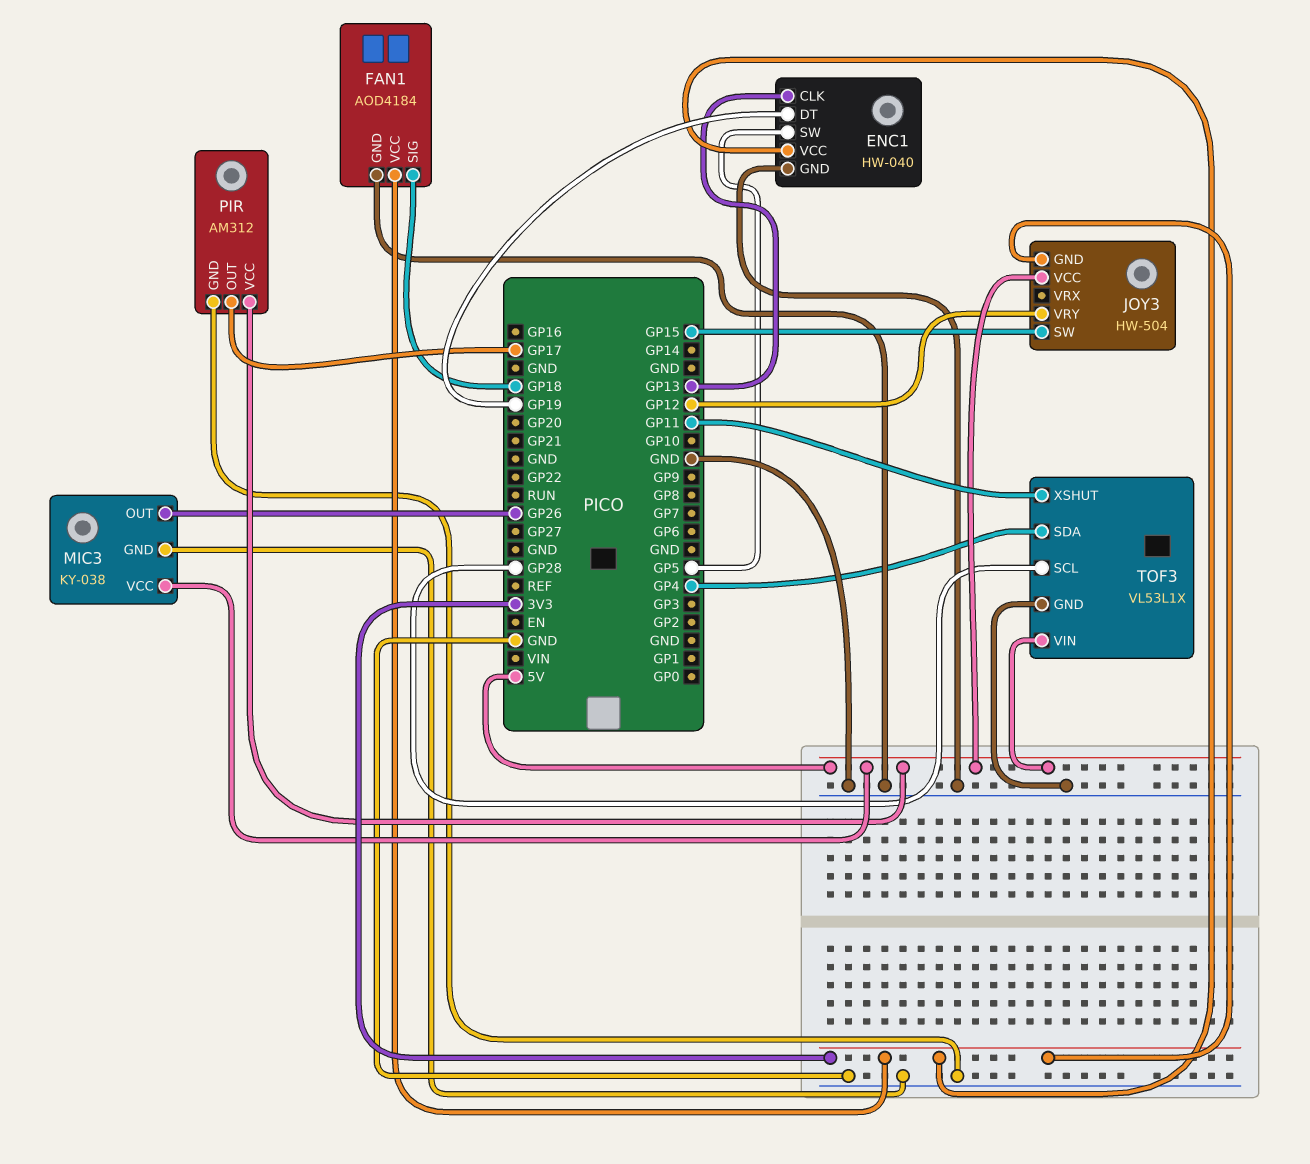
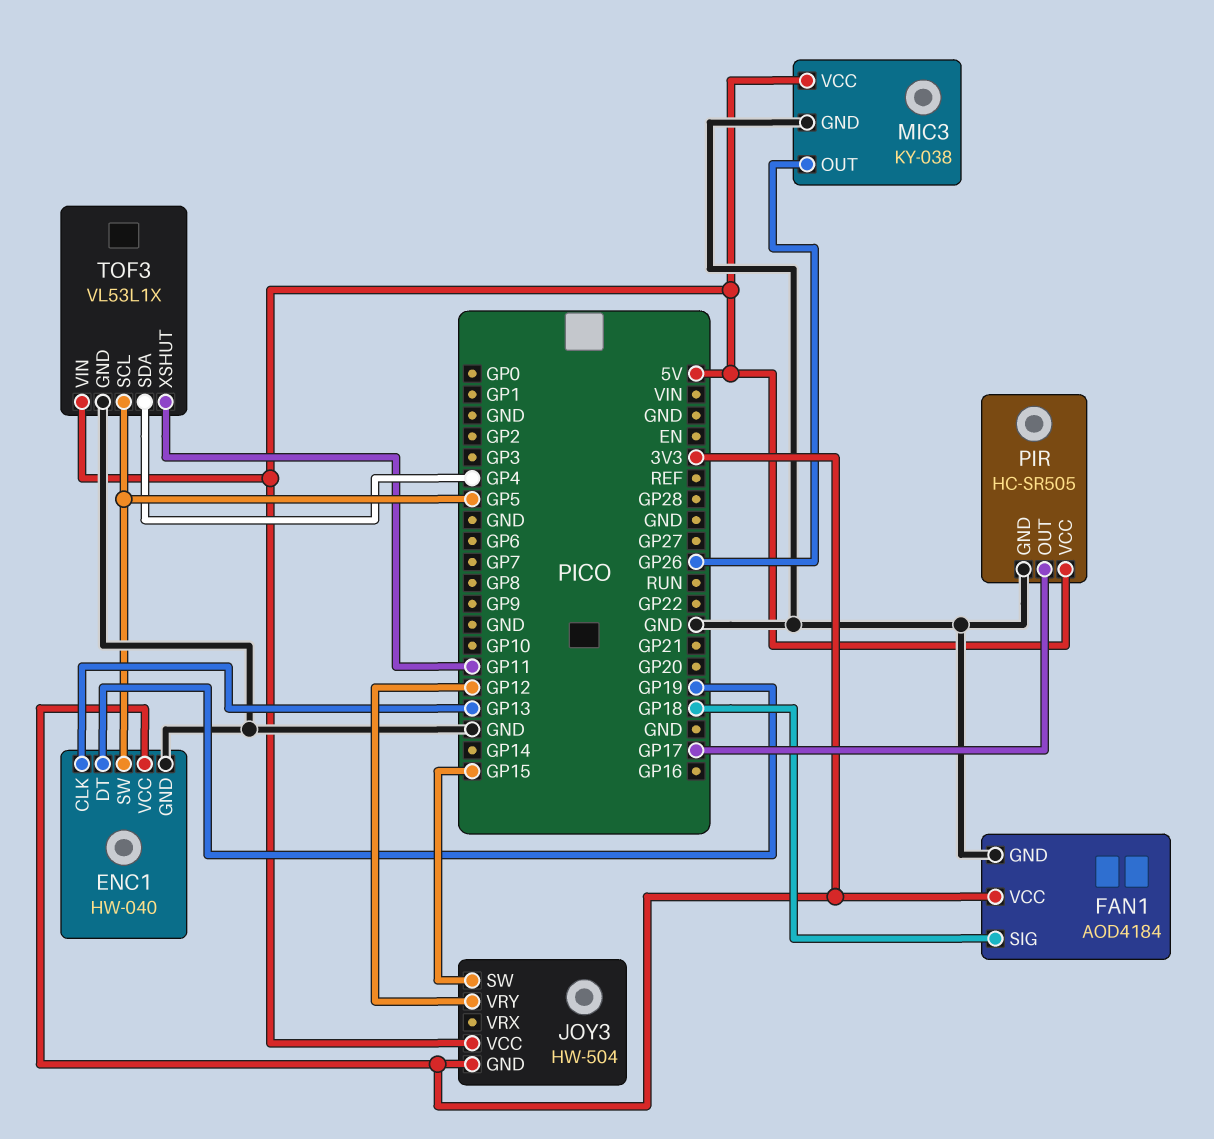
PIR: AM312 -> HC-SR505
TOF3 pin SCL: GP28 -> GP5

